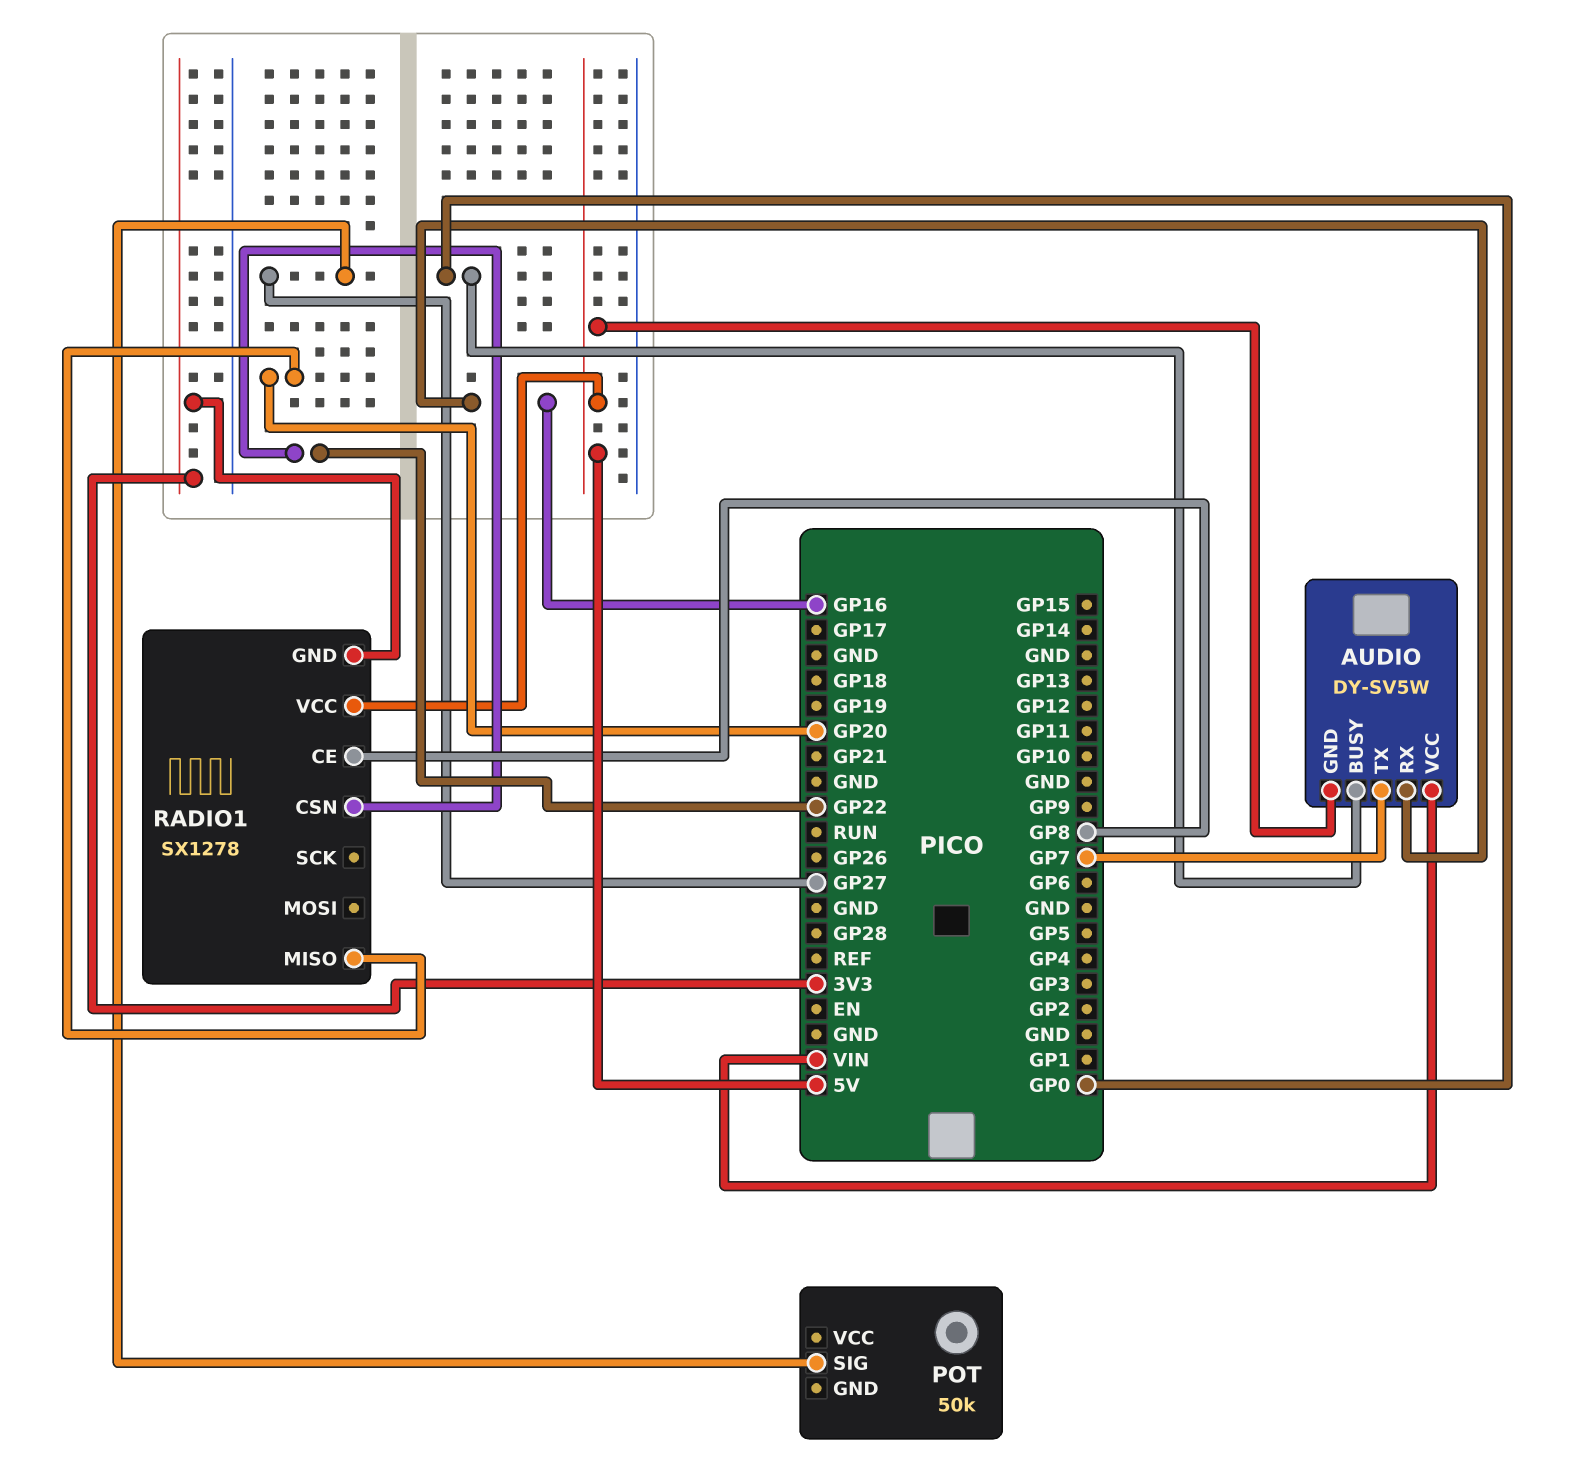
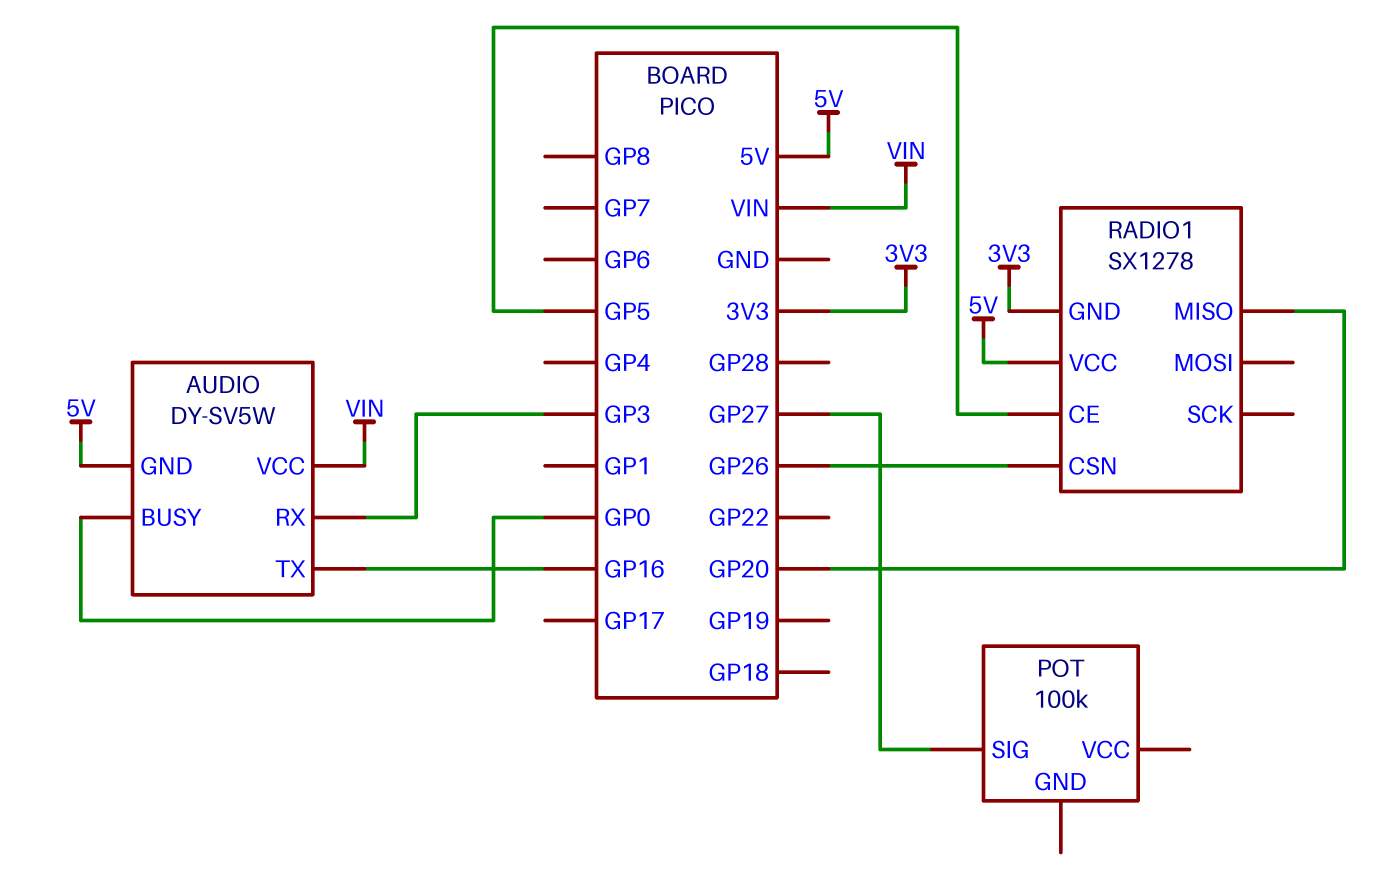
AUDIO pin RX: GP16 -> GP3
AUDIO pin TX: GP7 -> GP16
POT: 50k -> 100k
RADIO1 pin CE: GP8 -> GP5
RADIO1 pin CSN: GP22 -> GP26

